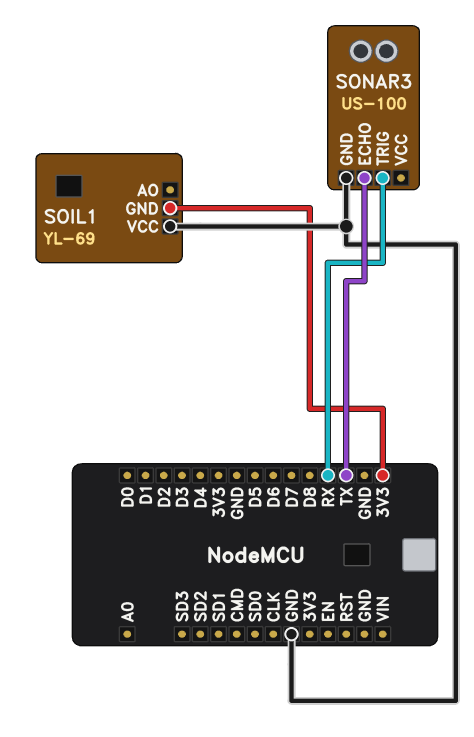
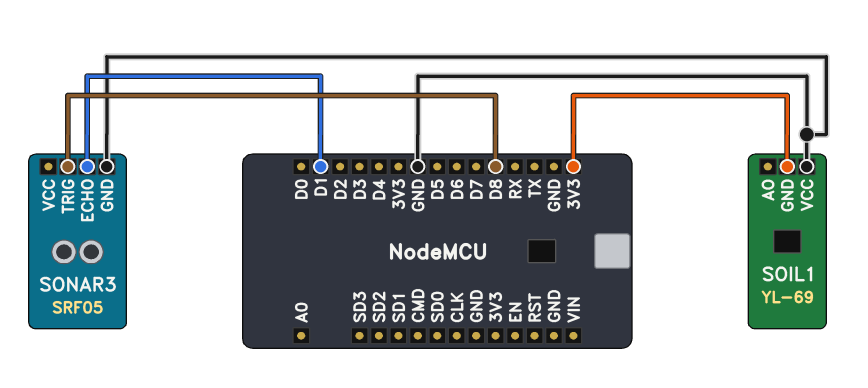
SONAR3: US-100 -> SRF05
SONAR3 pin ECHO: TX -> D1
SONAR3 pin TRIG: RX -> D8

